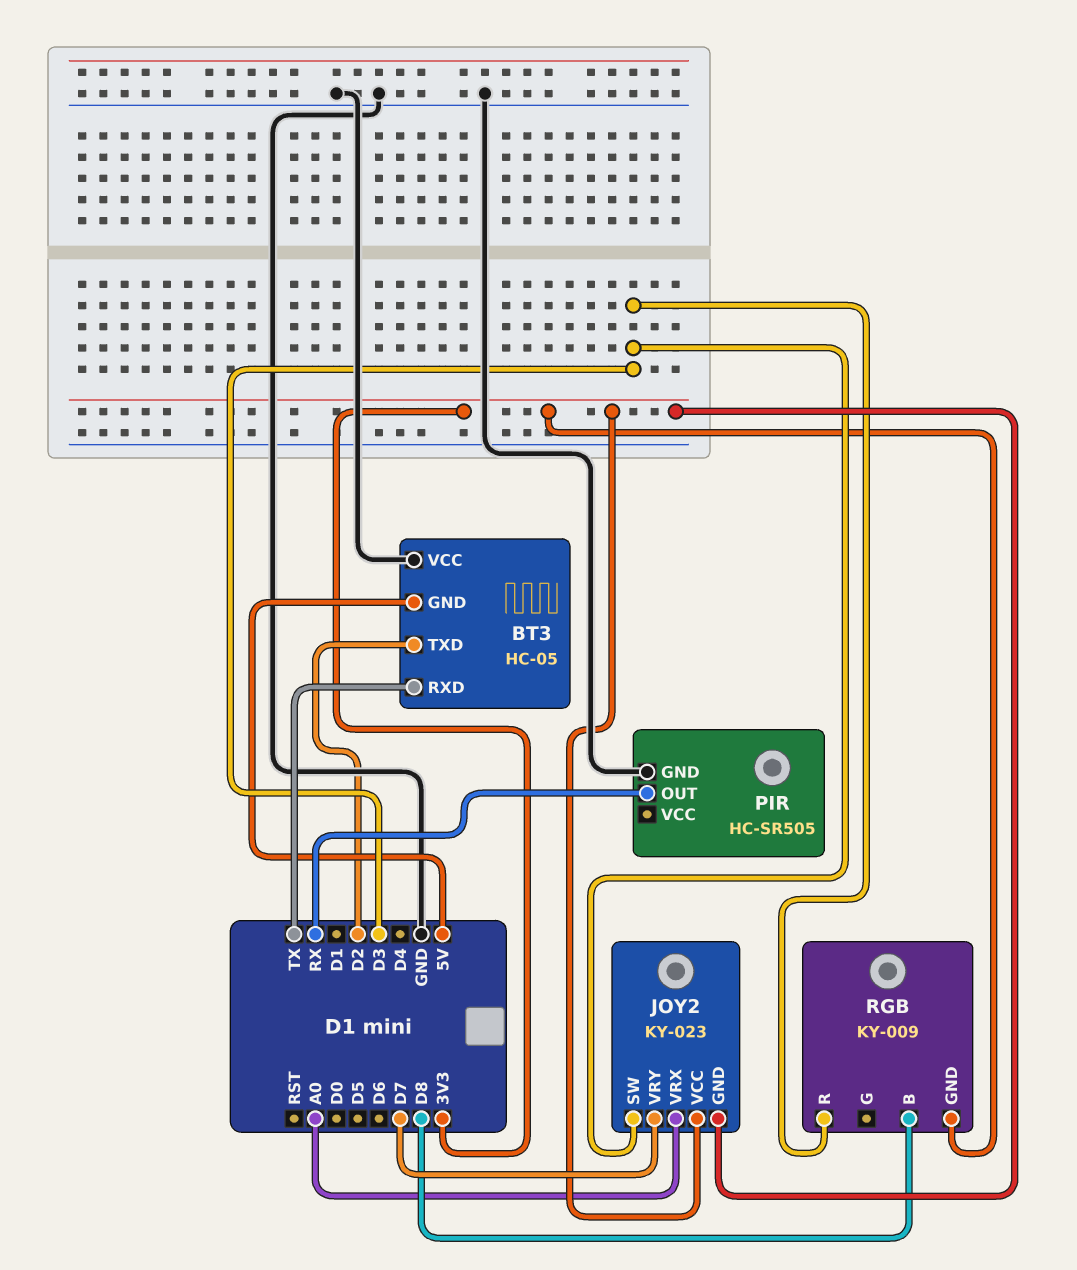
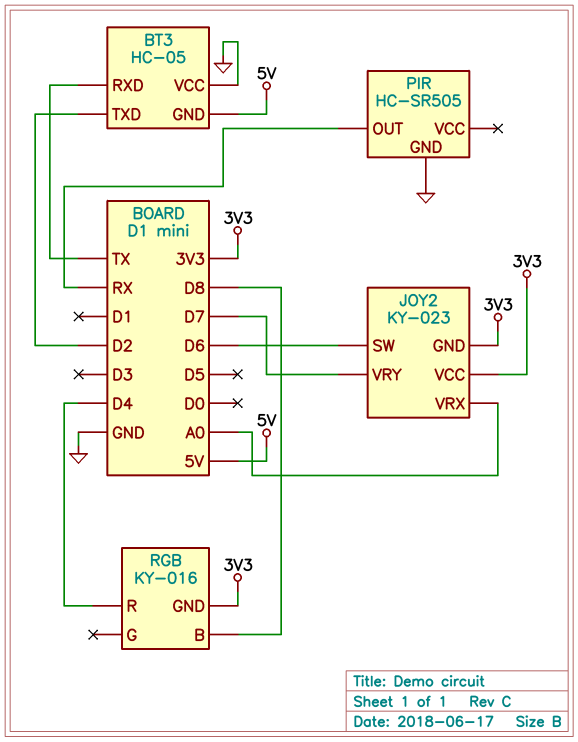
JOY2 pin SW: D3 -> D6
RGB: KY-009 -> KY-016
RGB pin R: D3 -> D4

